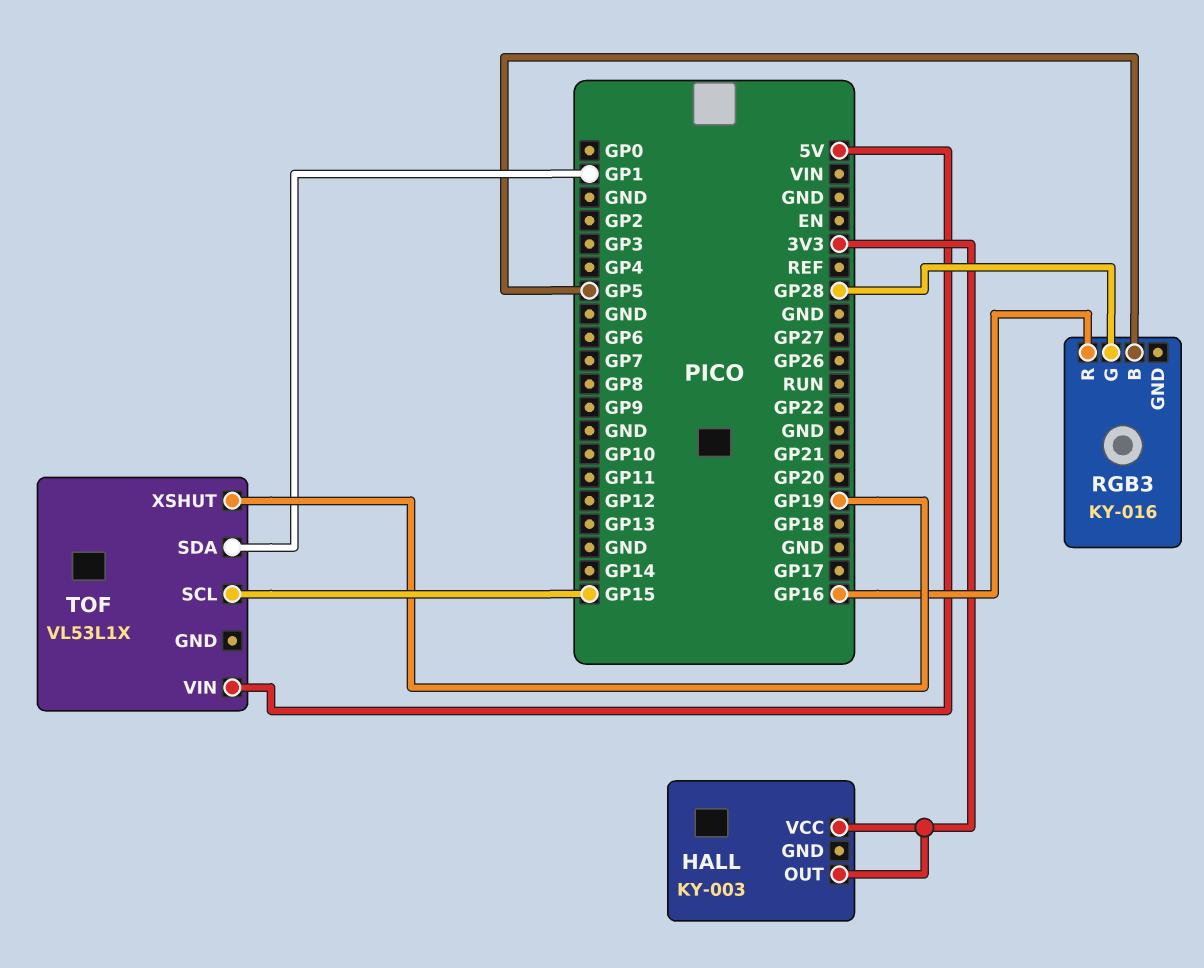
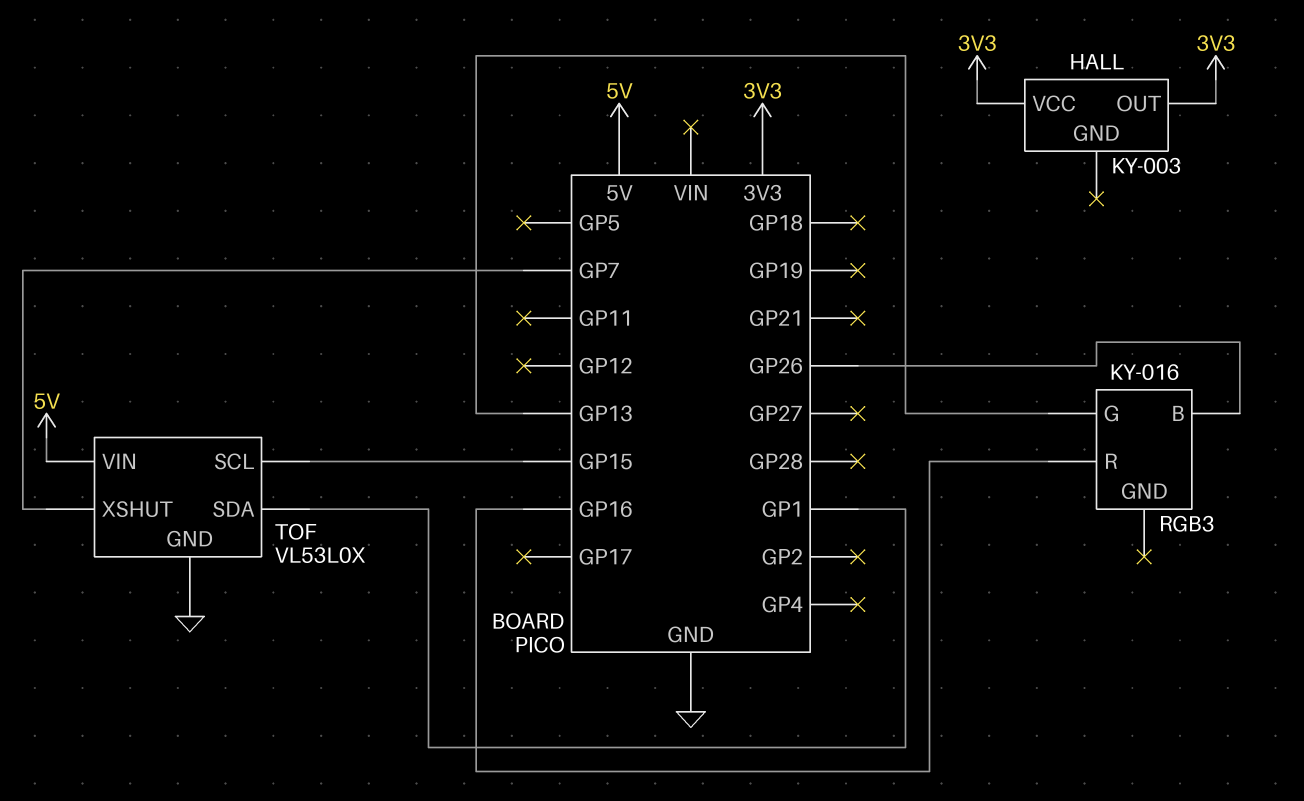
RGB3 pin B: GP5 -> GP26
RGB3 pin G: GP28 -> GP13
TOF: VL53L1X -> VL53L0X
TOF pin GND: none -> GND
TOF pin XSHUT: GP19 -> GP7

